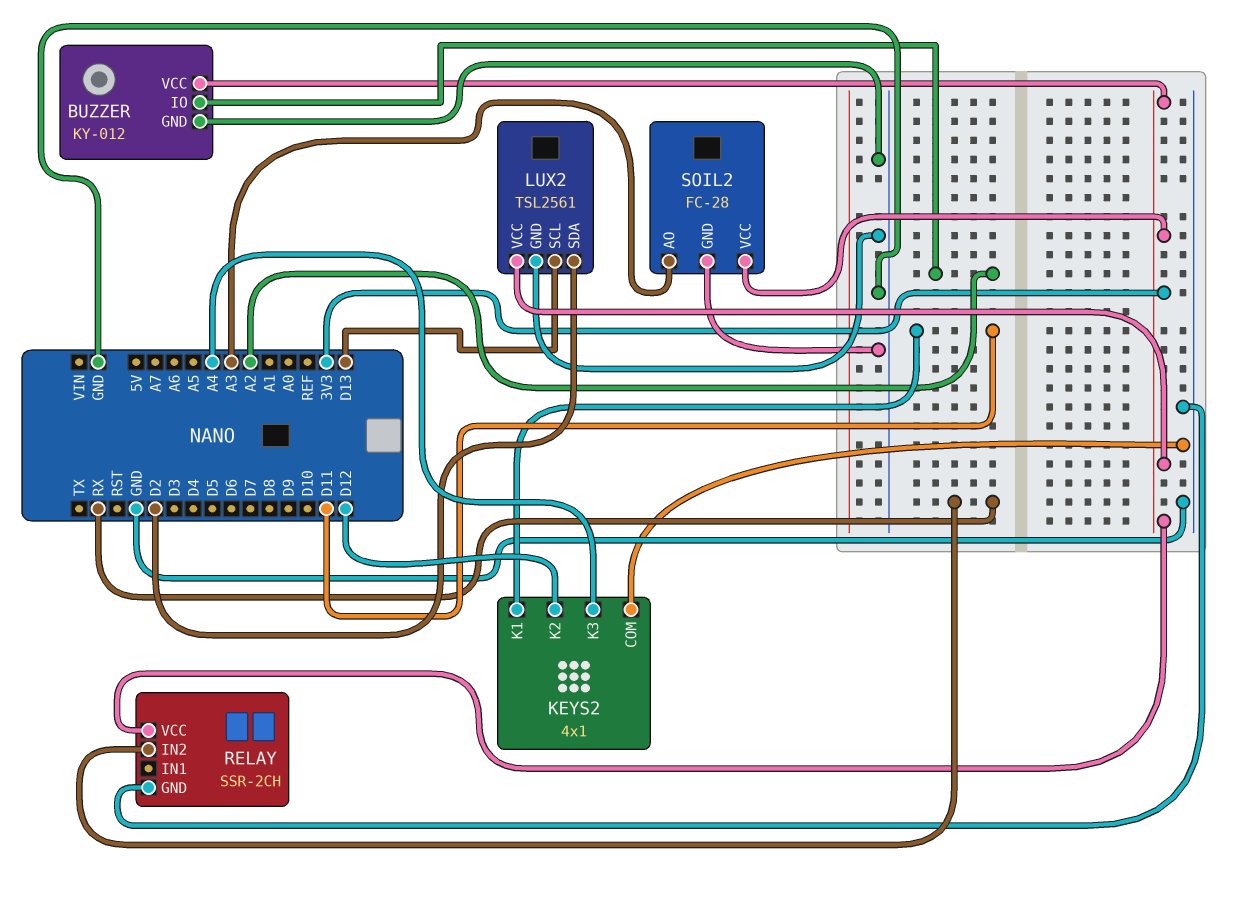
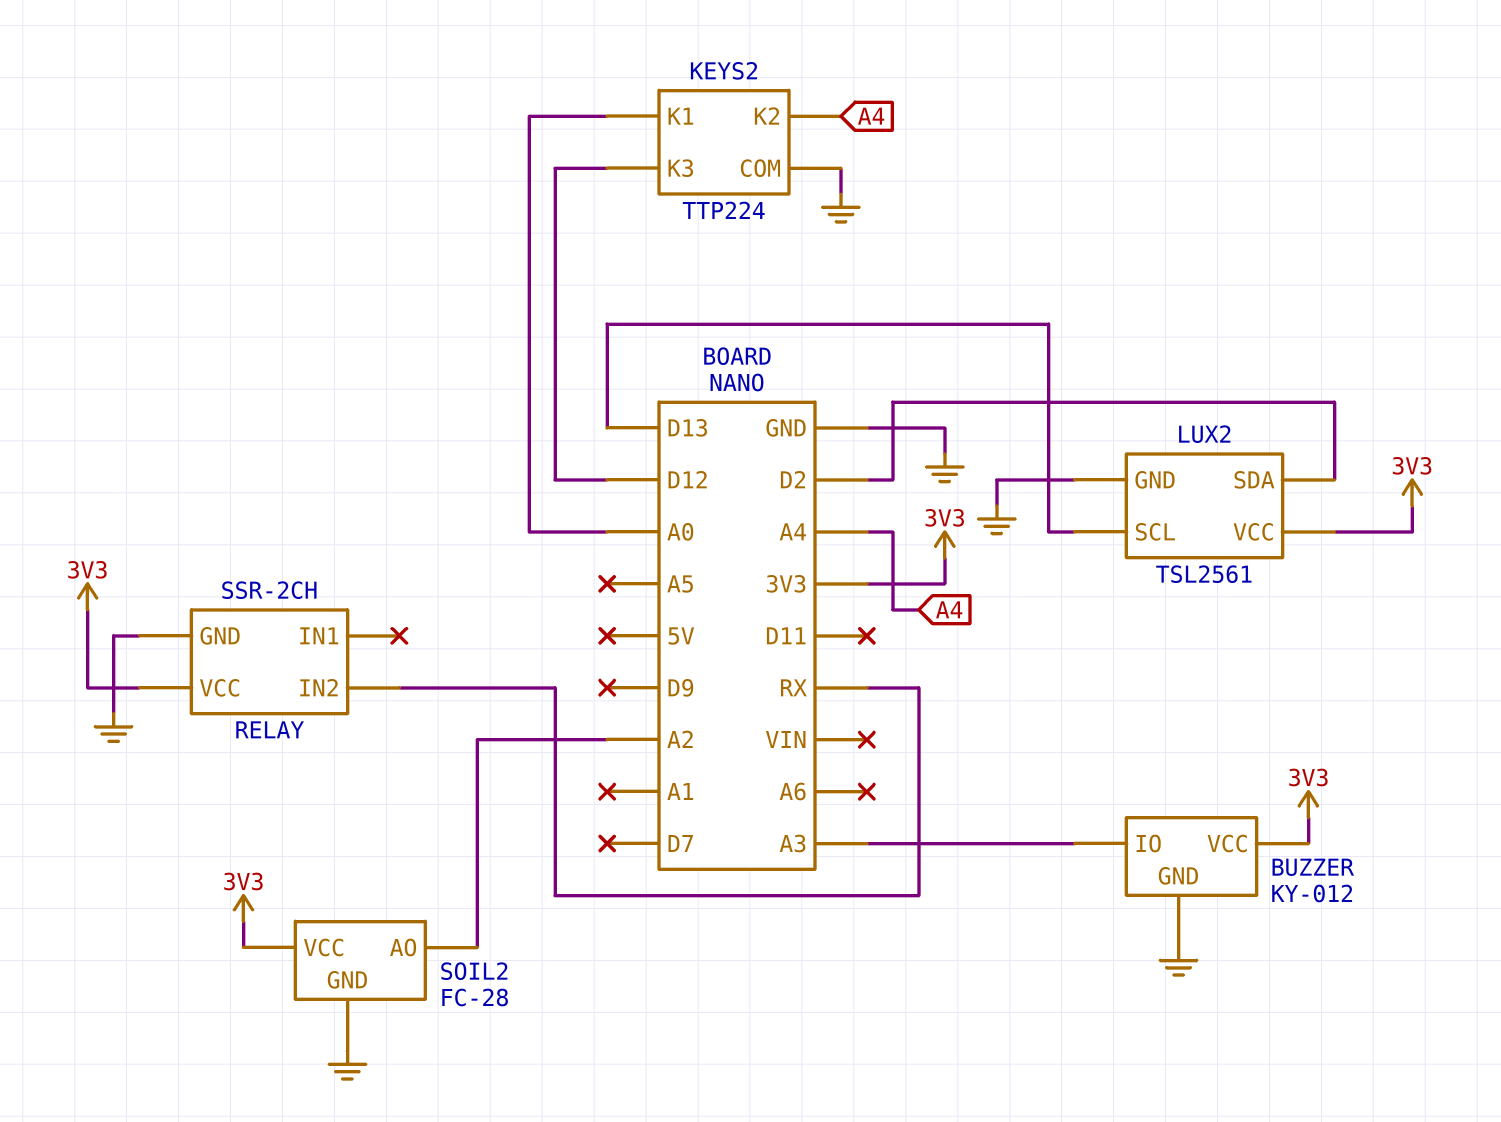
BUZZER pin IO: A2 -> A3
KEYS2: 4x1 -> TTP224
KEYS2 pin K1: D11 -> A0
KEYS2 pin K2: D12 -> A4
KEYS2 pin K3: A4 -> D12
SOIL2 pin AO: A3 -> A2

